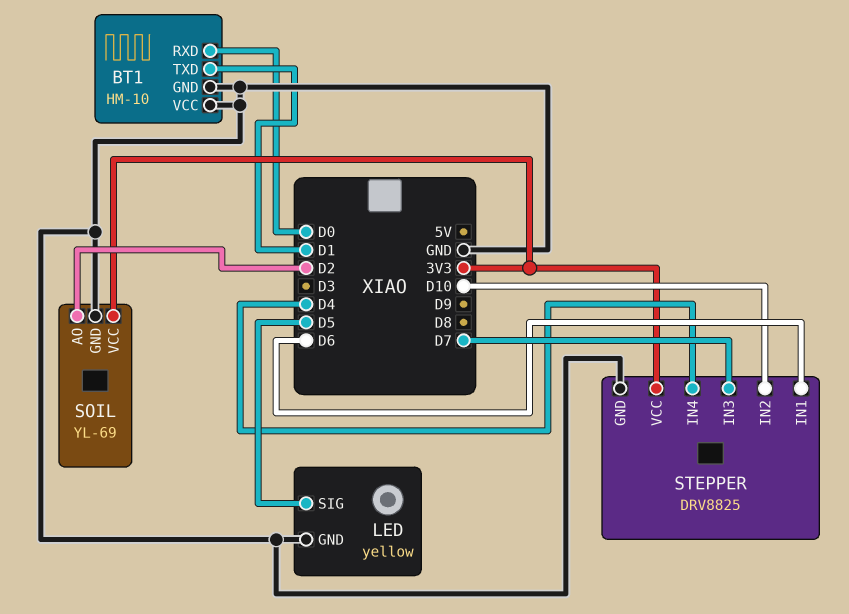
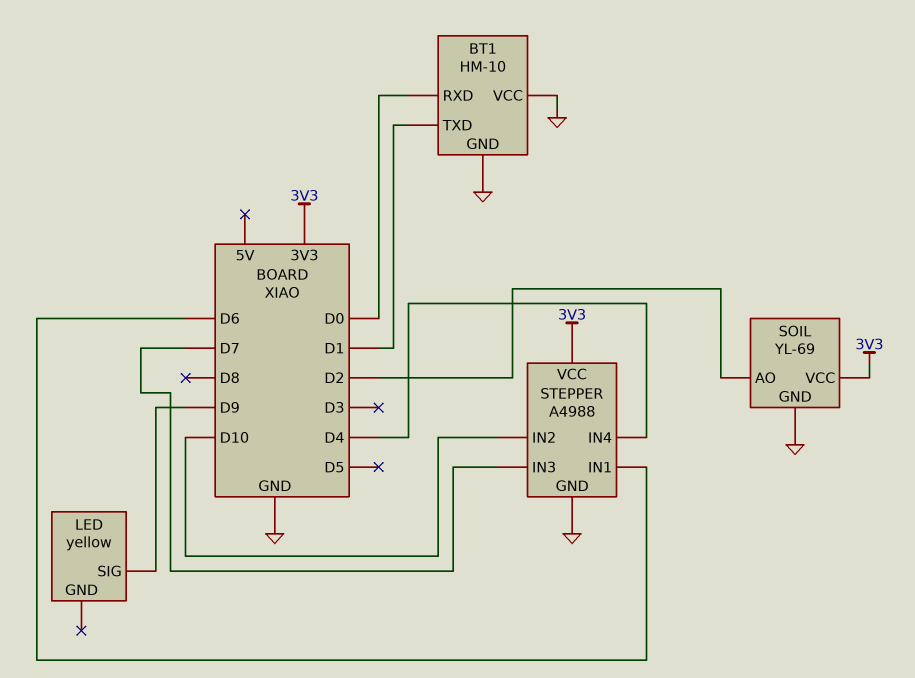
LED pin GND: GND -> none
LED pin SIG: D5 -> D9
STEPPER: DRV8825 -> A4988

